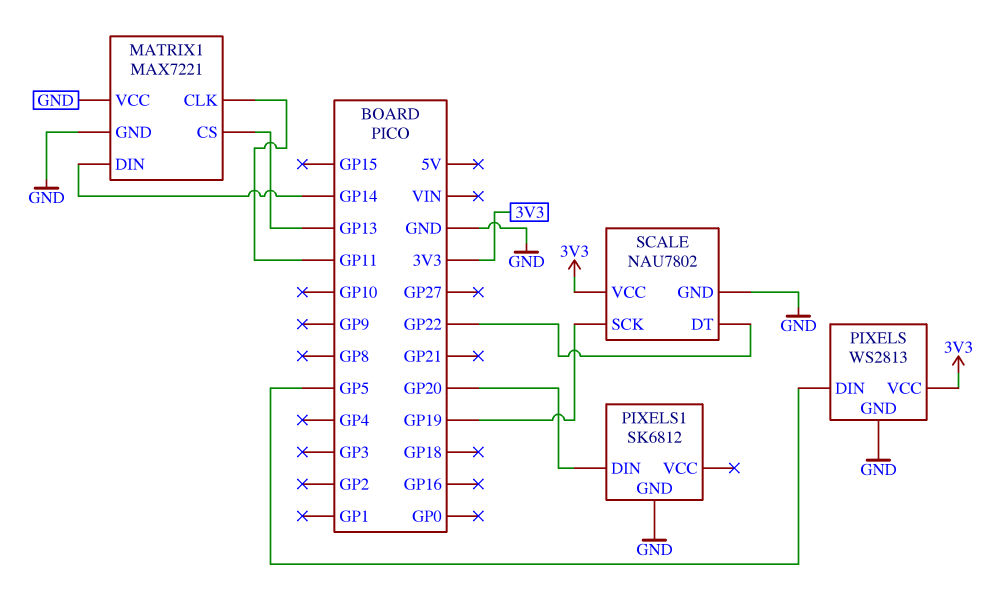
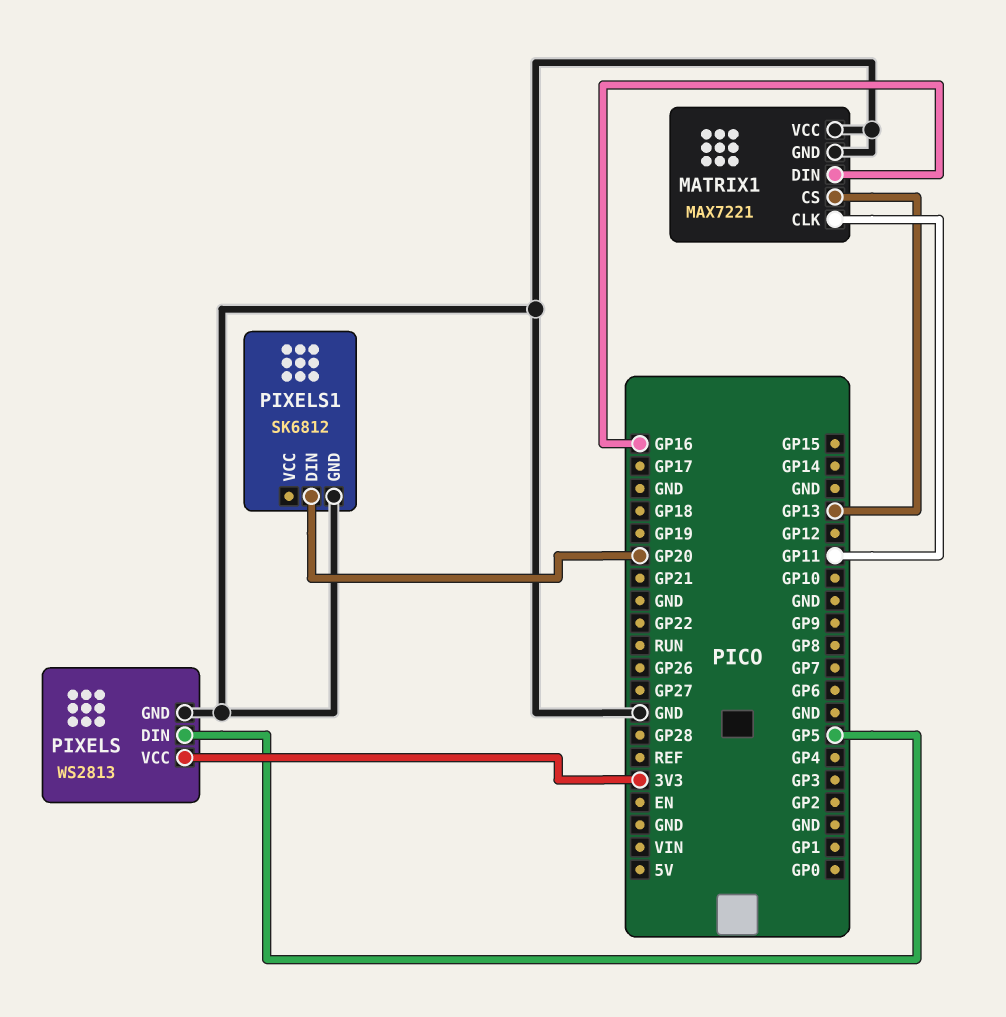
MATRIX1 pin DIN: GP14 -> GP16
SCALE: NAU7802 -> none
SCALE pin DT: GP22 -> none
SCALE pin GND: GND -> none
SCALE pin SCK: GP19 -> none
SCALE pin VCC: 3V3 -> none

